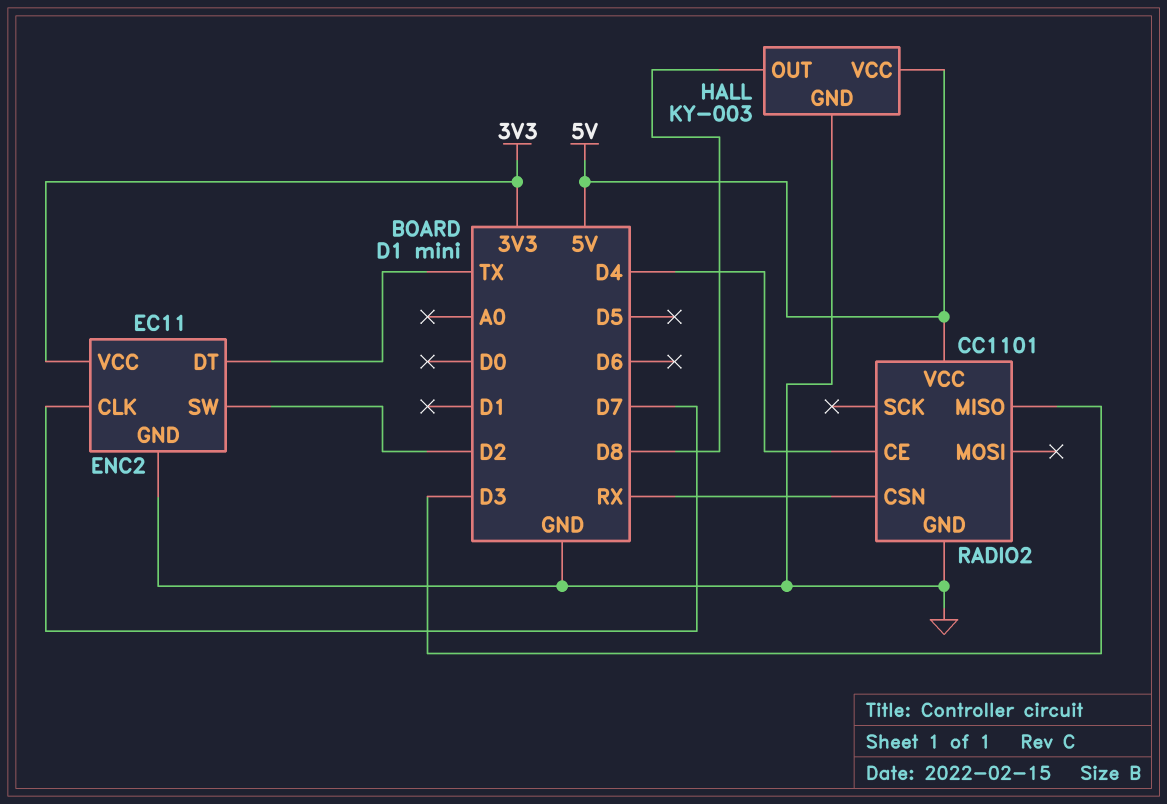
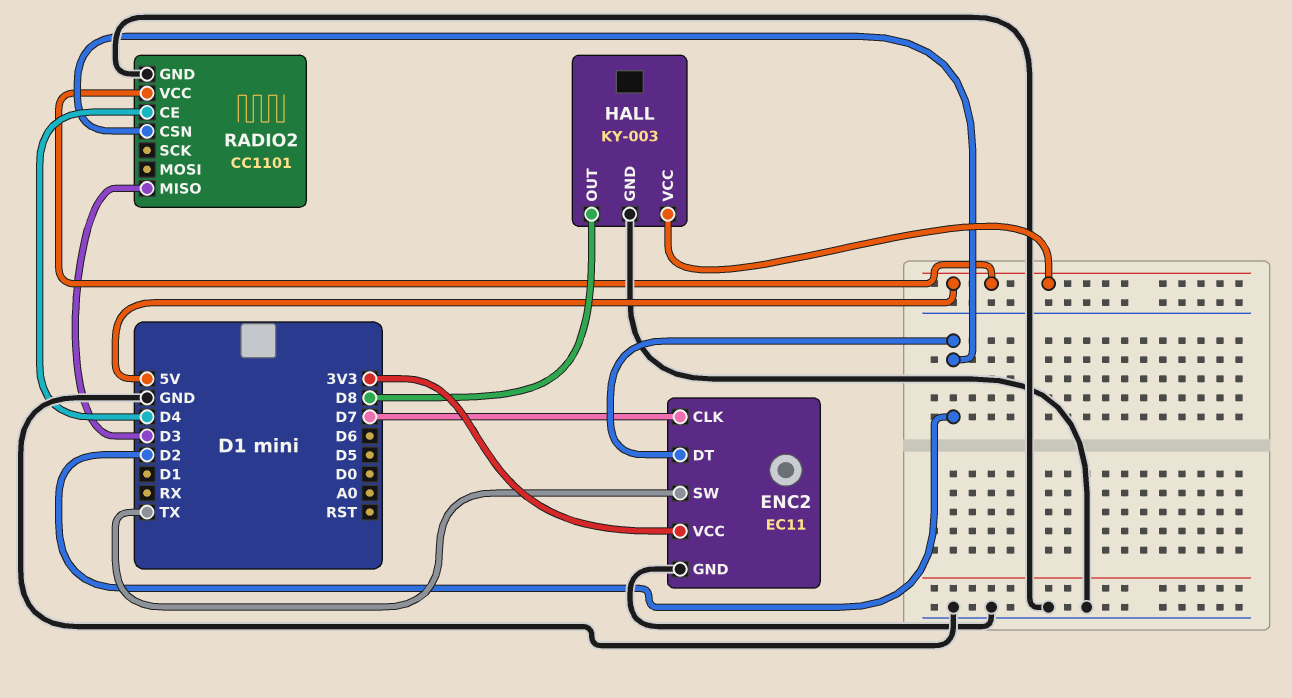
ENC2 pin DT: TX -> D2
ENC2 pin SW: D2 -> TX
RADIO2 pin CSN: RX -> D2

